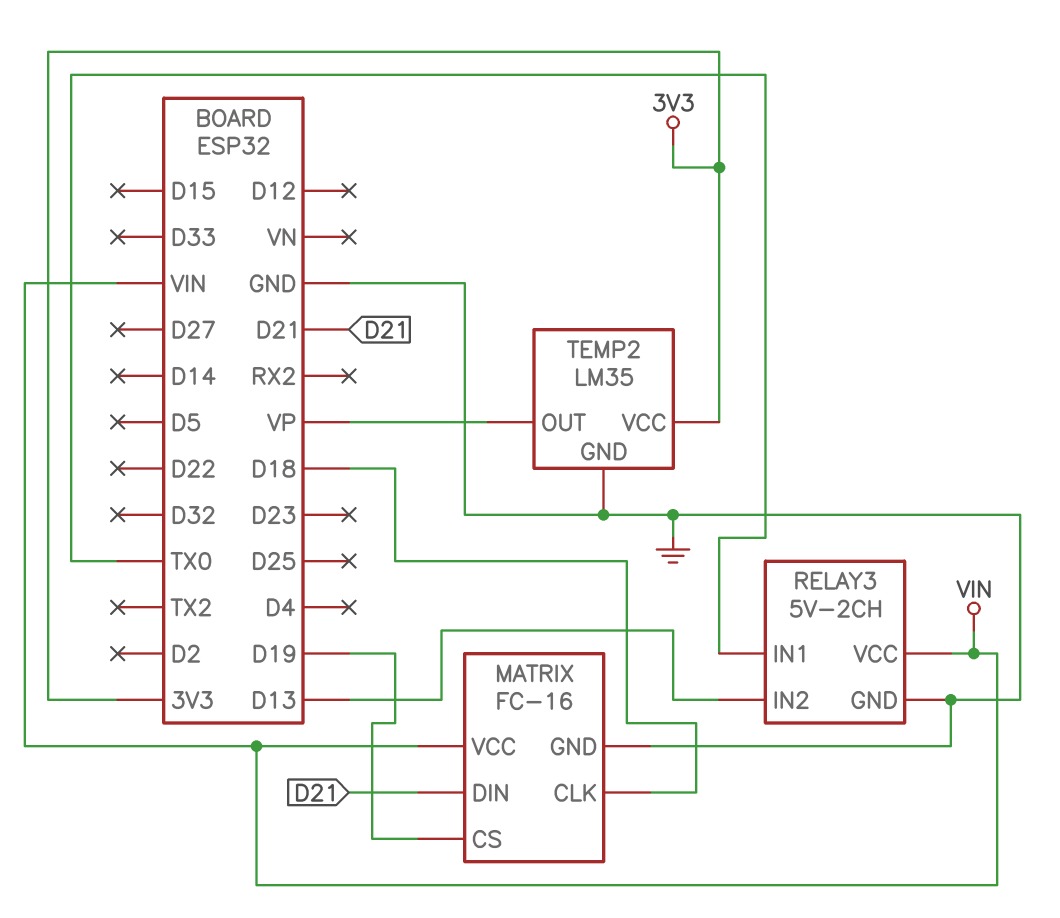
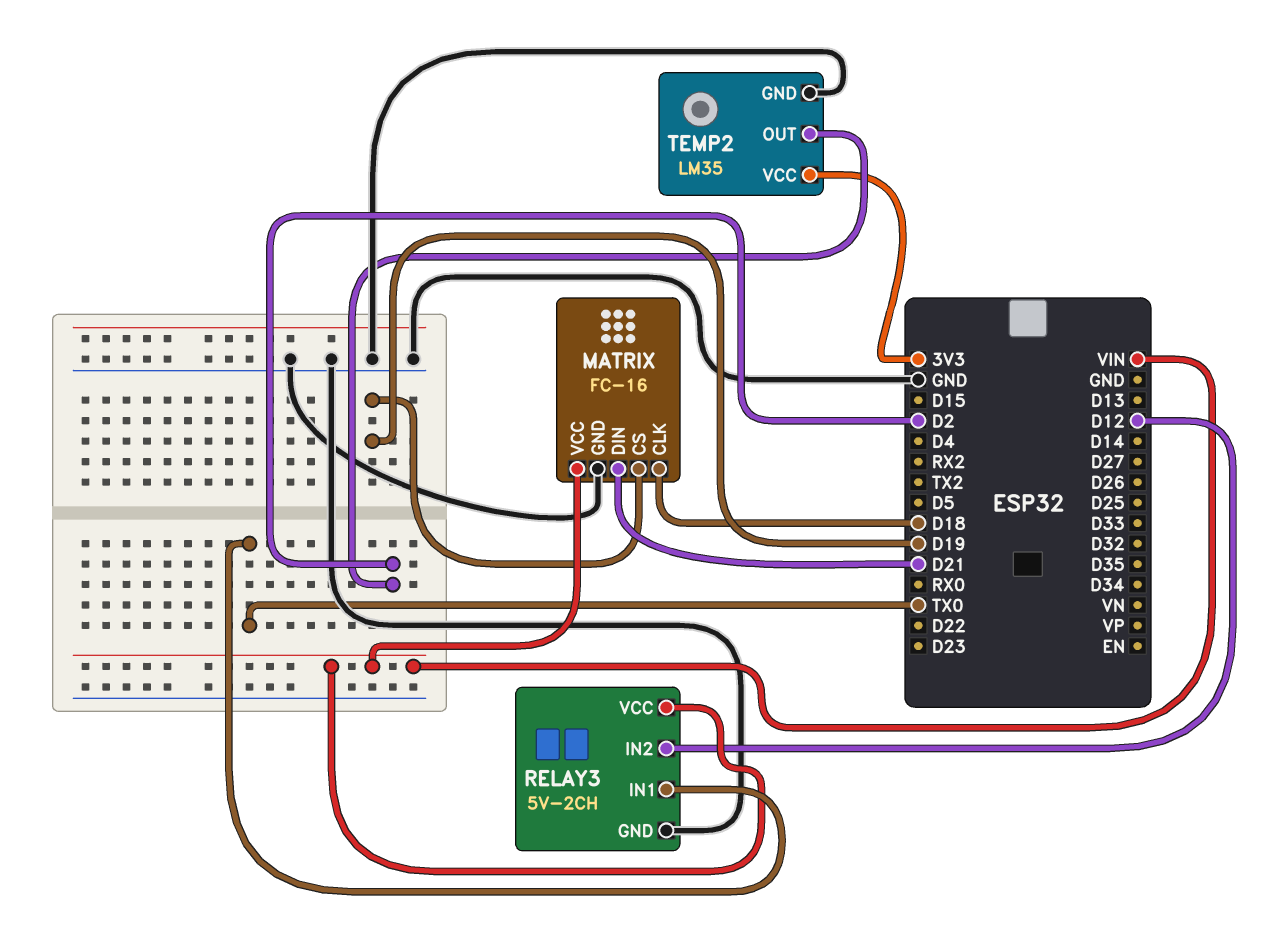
RELAY3 pin IN2: D13 -> D12
TEMP2 pin OUT: VP -> D2

